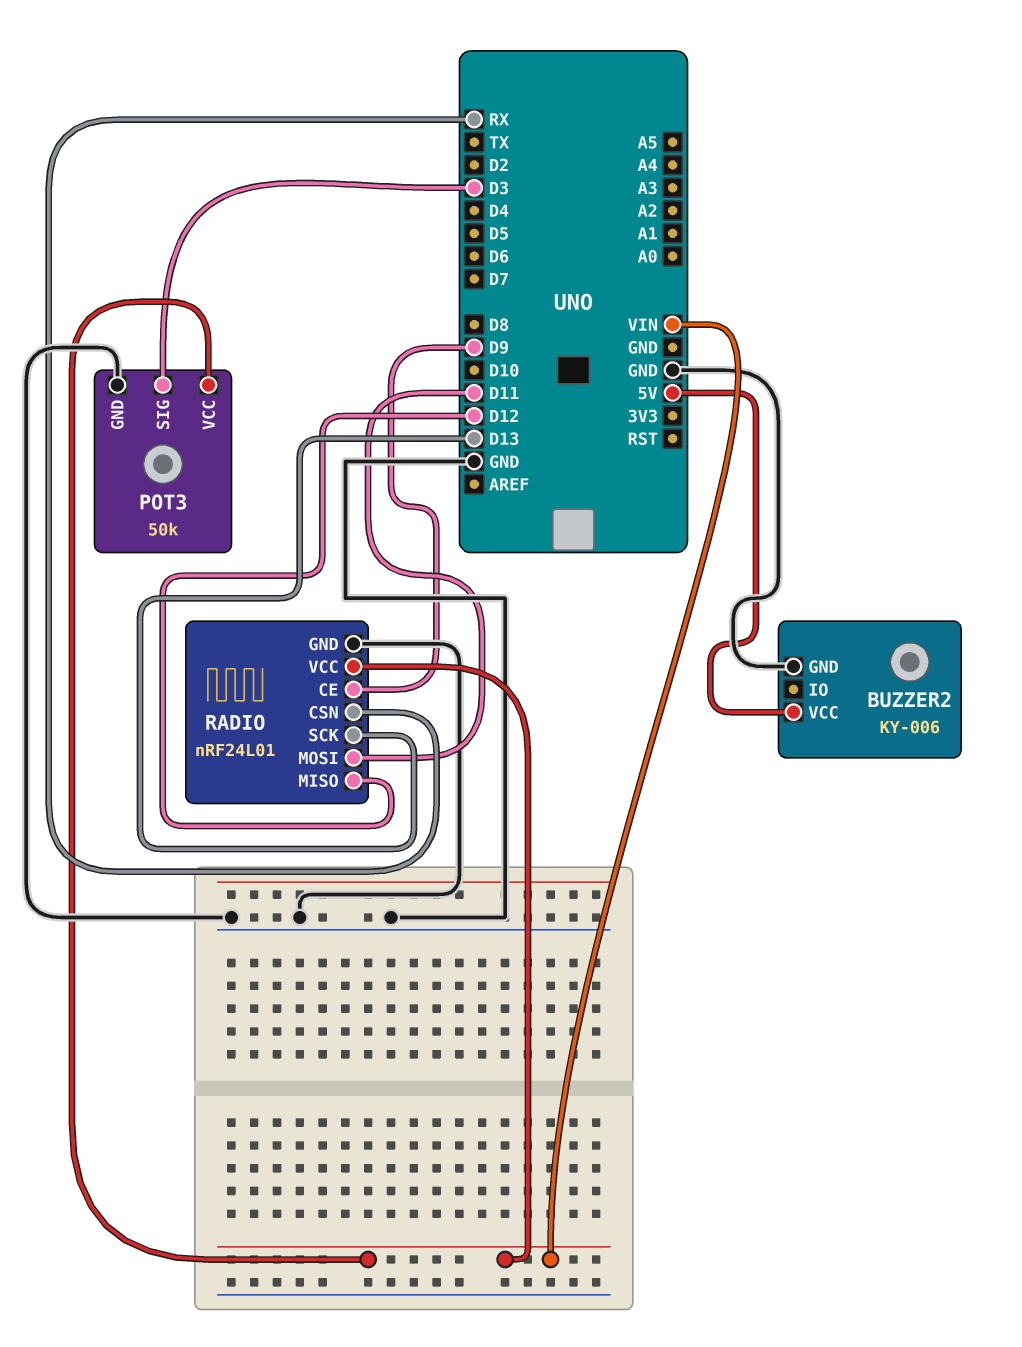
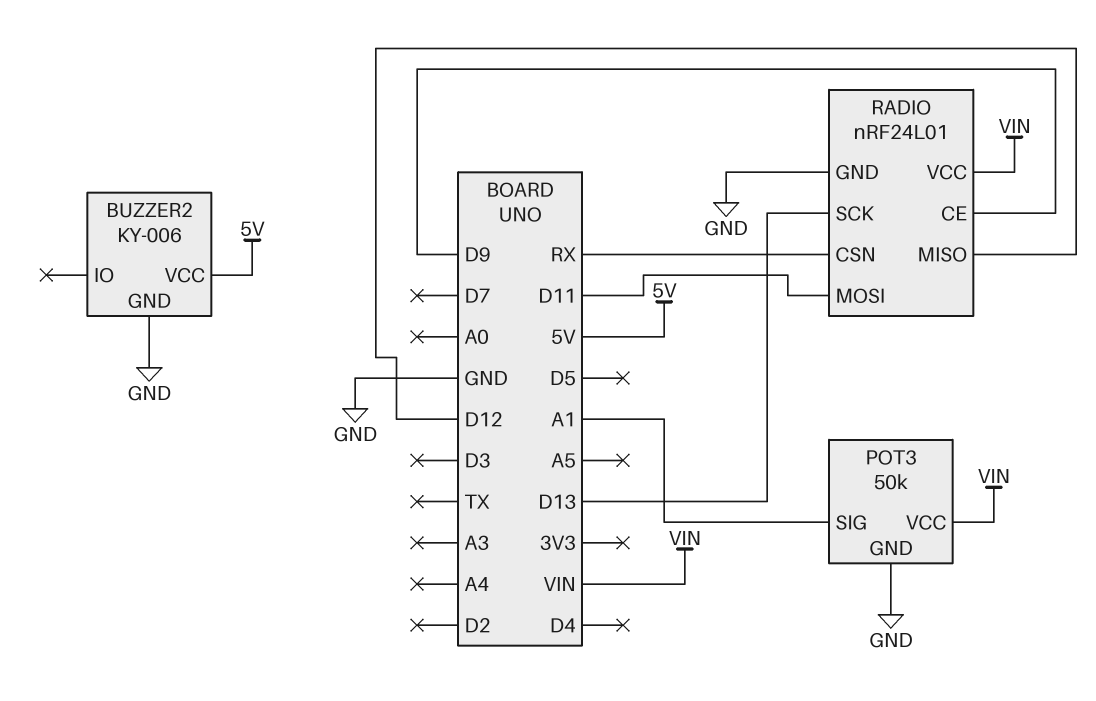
POT3 pin SIG: D3 -> A1

